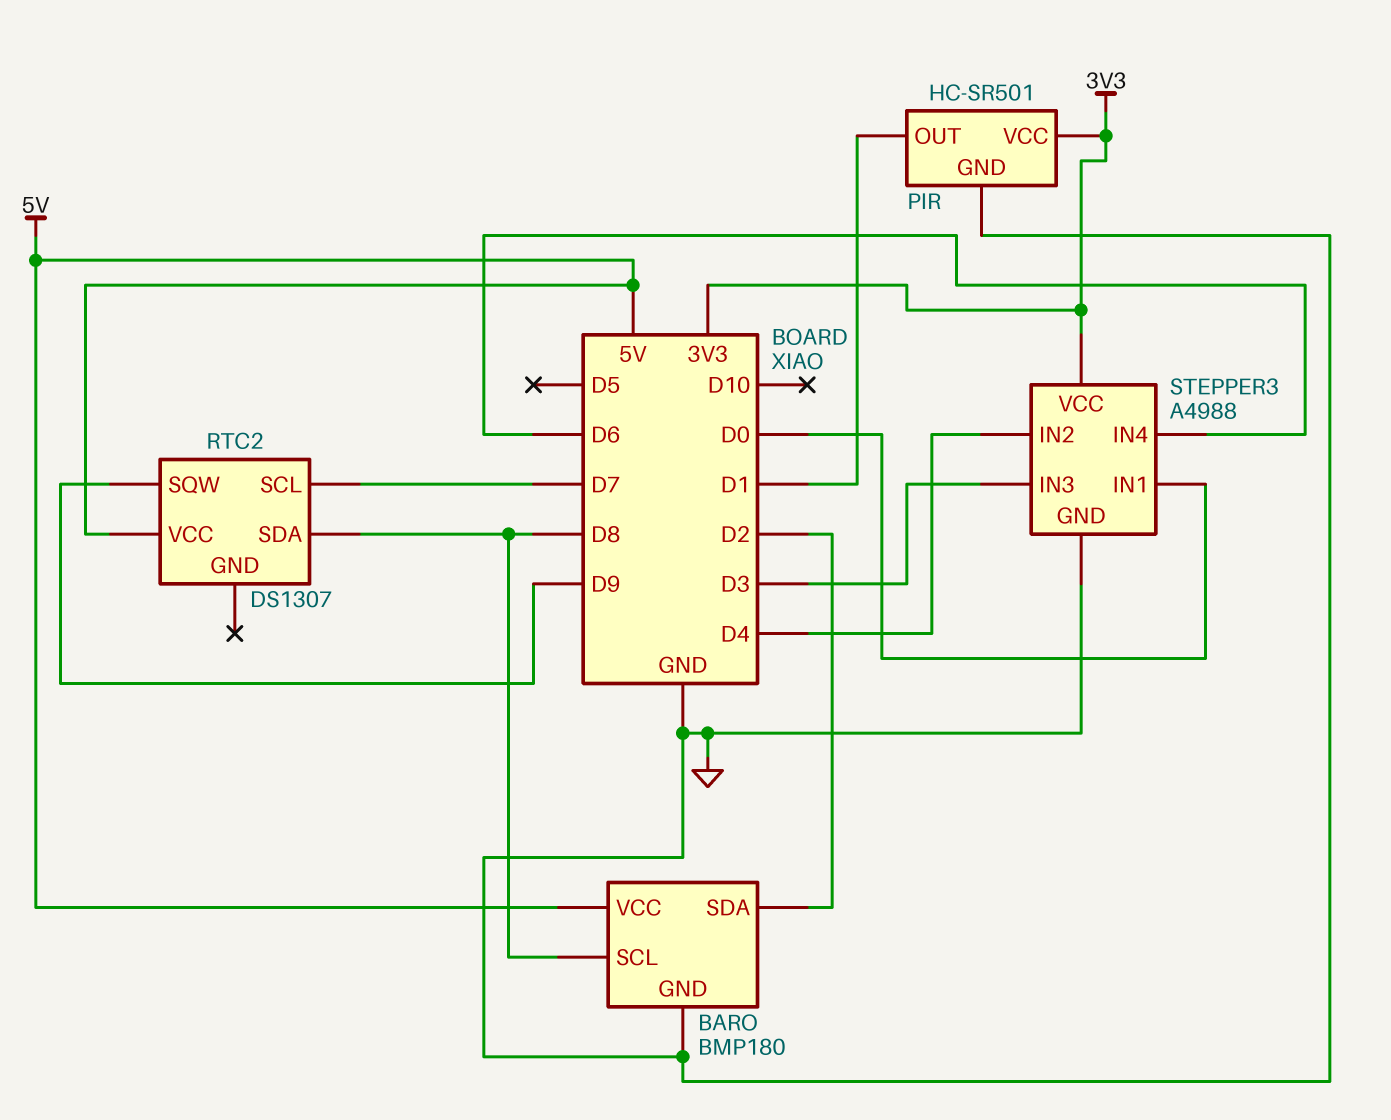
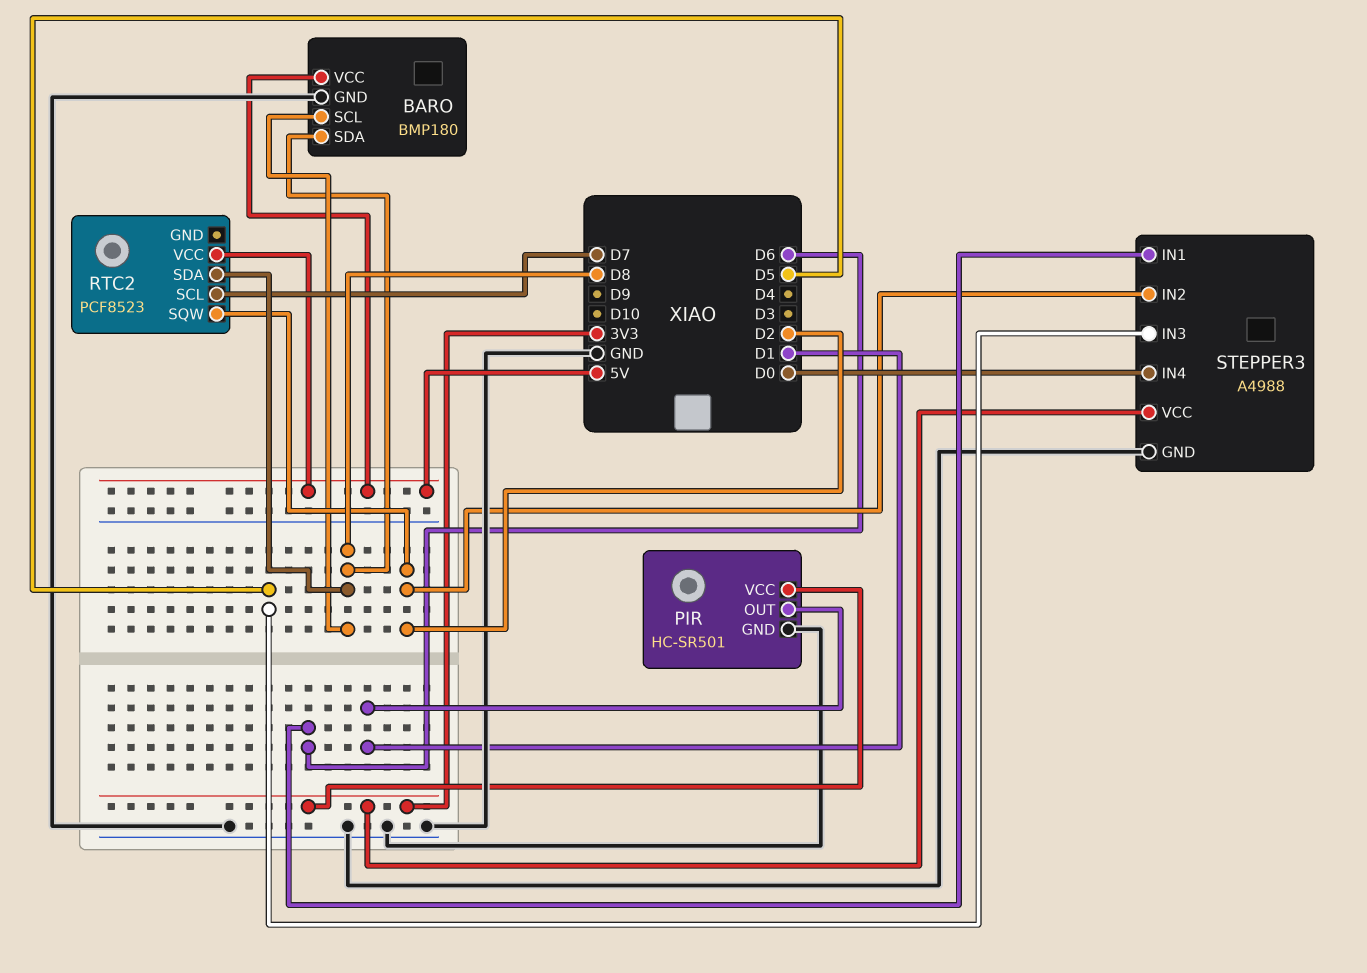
BARO pin SDA: D2 -> D8
RTC2: DS1307 -> PCF8523
RTC2 pin SQW: D9 -> D2
STEPPER3 pin IN1: D0 -> D6
STEPPER3 pin IN2: D4 -> D2
STEPPER3 pin IN3: D3 -> D5
STEPPER3 pin IN4: D6 -> D0

